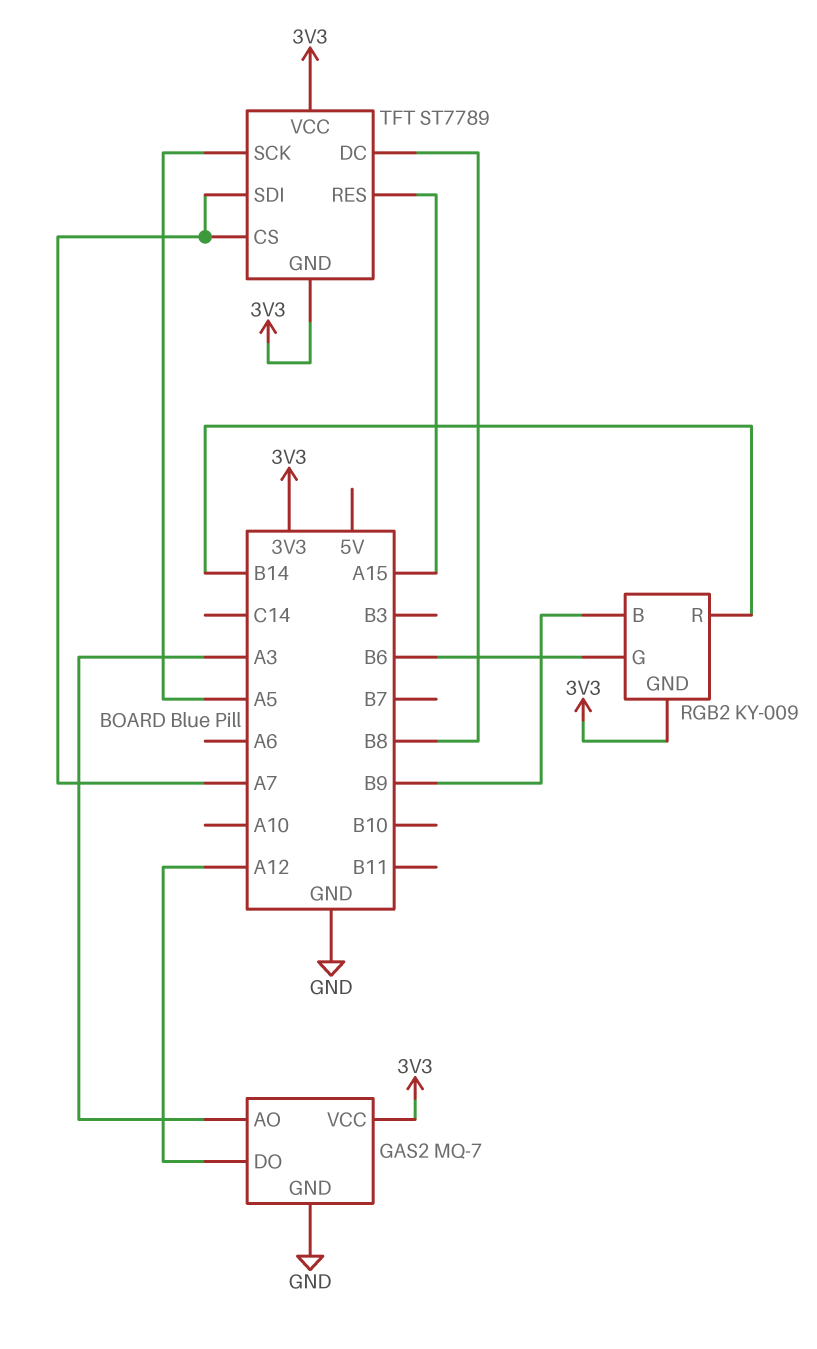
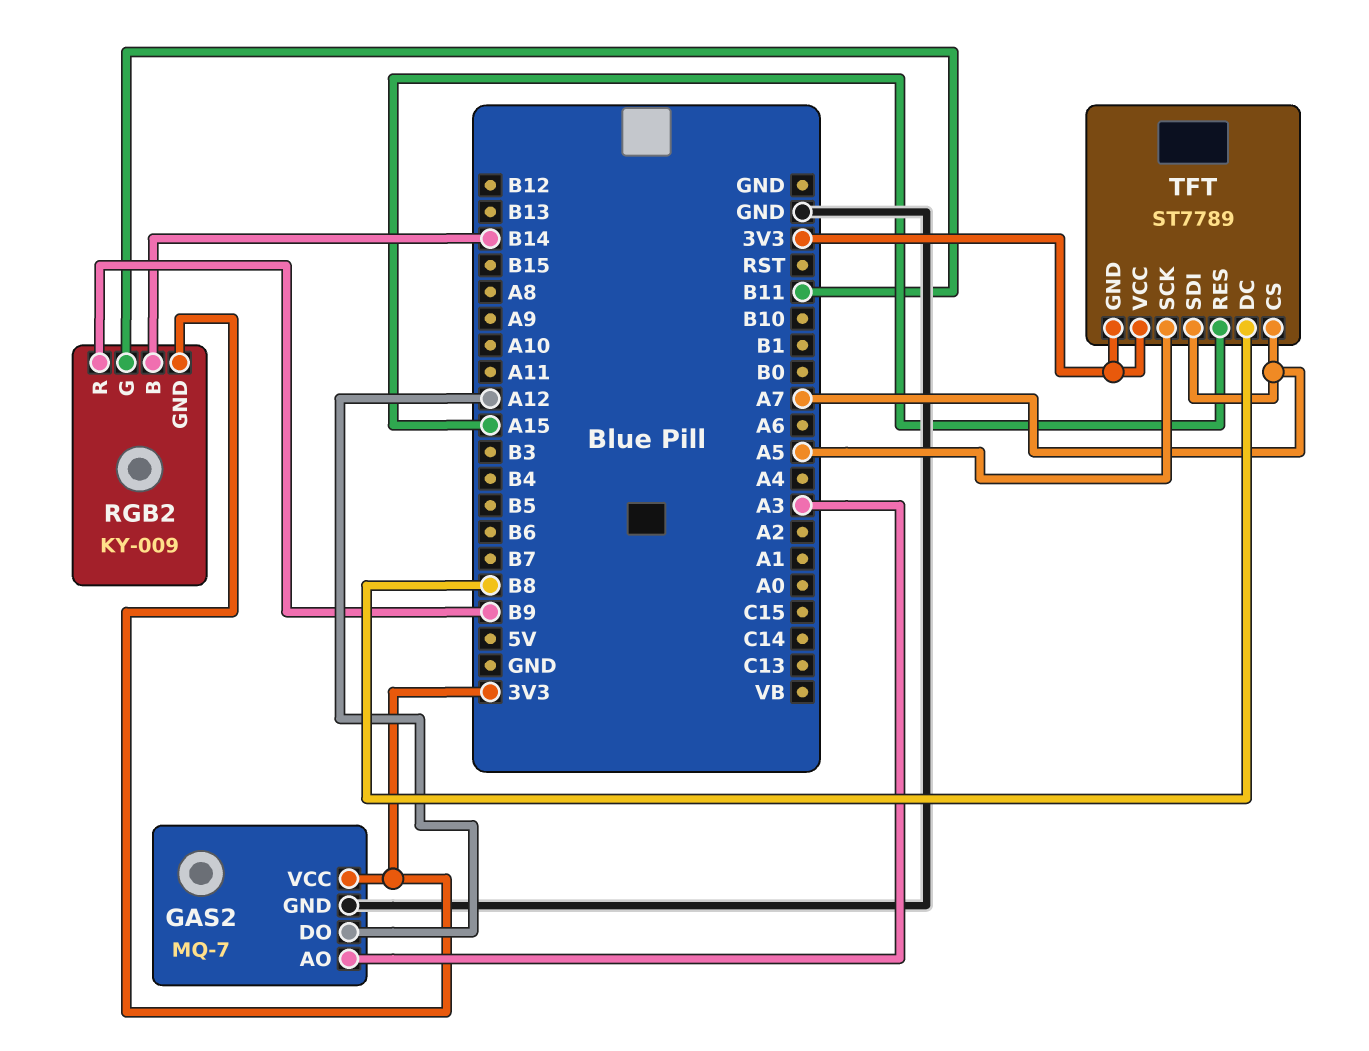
RGB2 pin B: B9 -> B14
RGB2 pin G: B6 -> B11
RGB2 pin R: B14 -> B9

